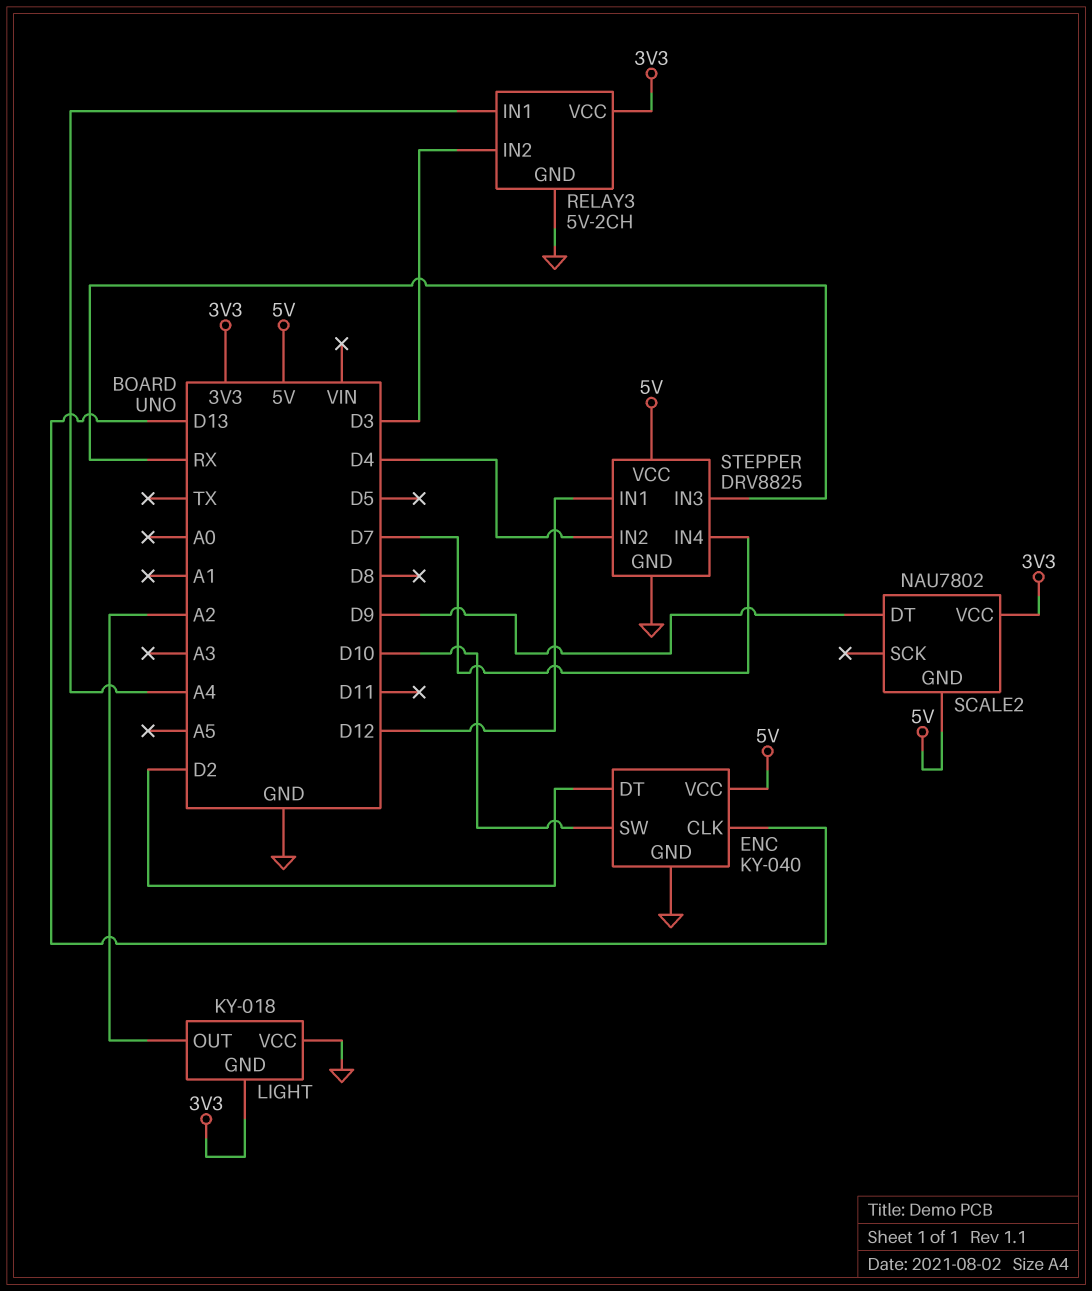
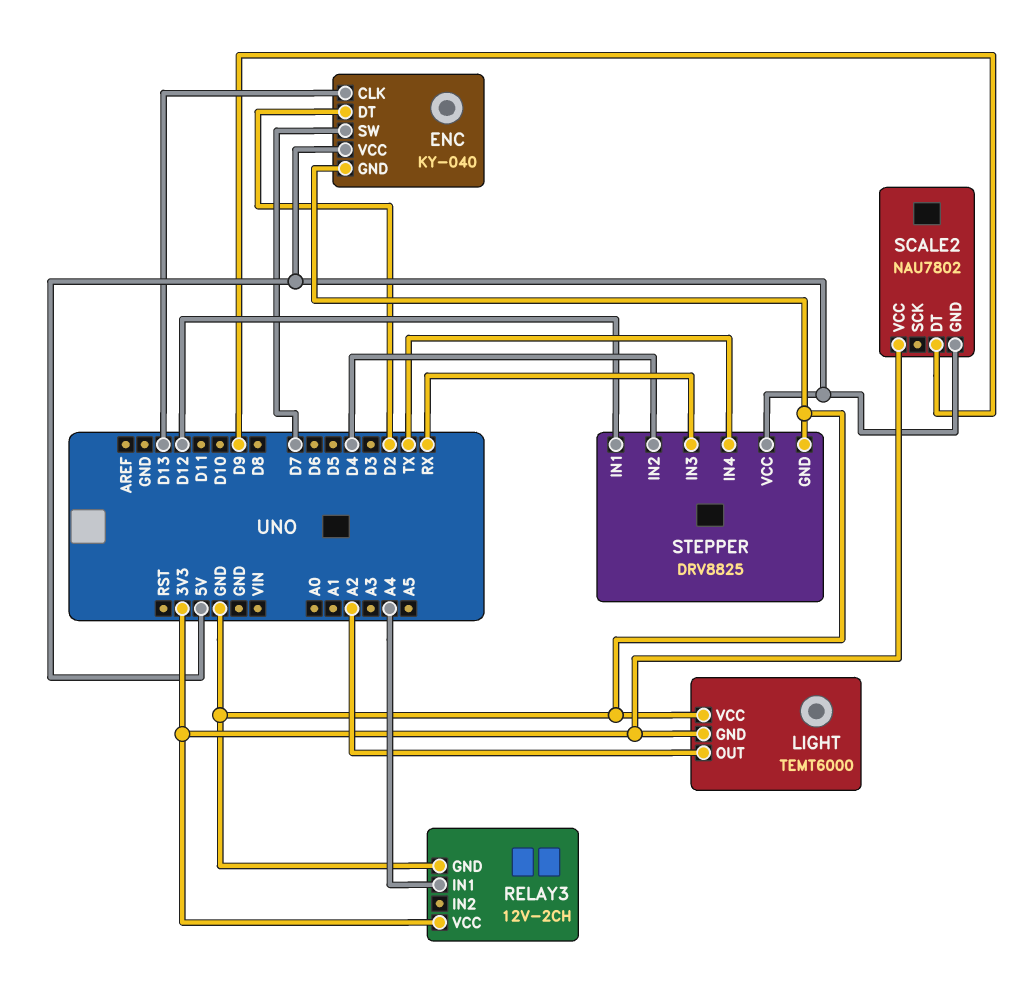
ENC pin SW: D10 -> D7
LIGHT: KY-018 -> TEMT6000
RELAY3: 5V-2CH -> 12V-2CH
RELAY3 pin IN2: D3 -> none
STEPPER pin IN4: D7 -> TX

